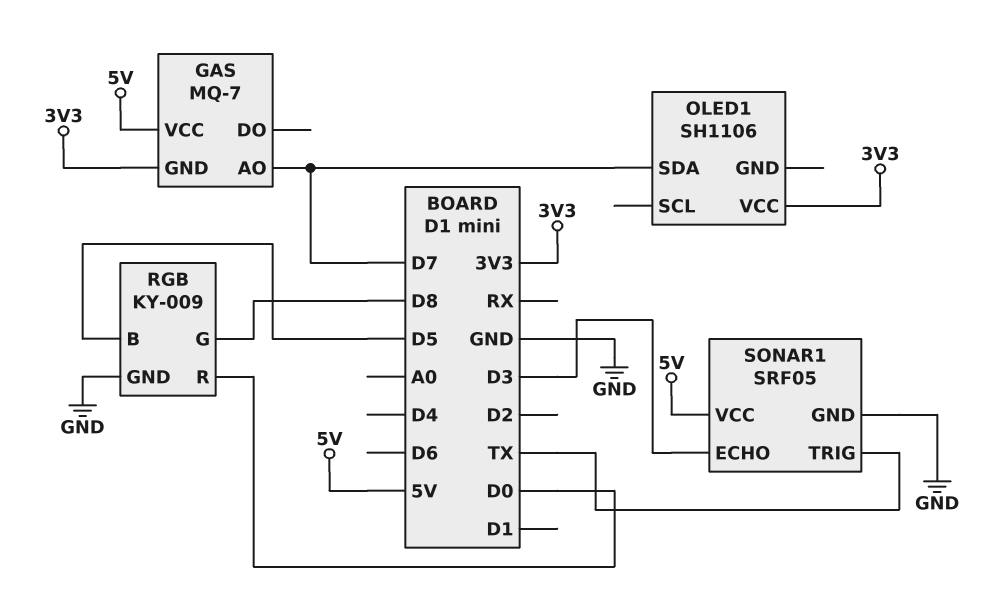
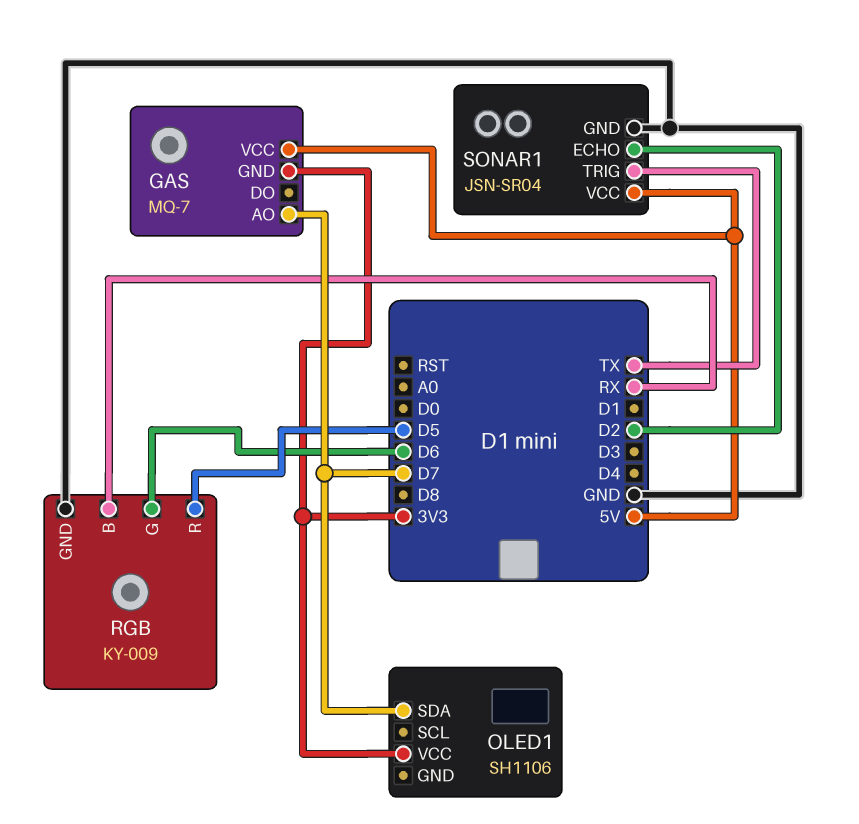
RGB pin B: D5 -> RX
RGB pin G: D8 -> D6
RGB pin R: D0 -> D5
SONAR1: SRF05 -> JSN-SR04
SONAR1 pin ECHO: D3 -> D2

